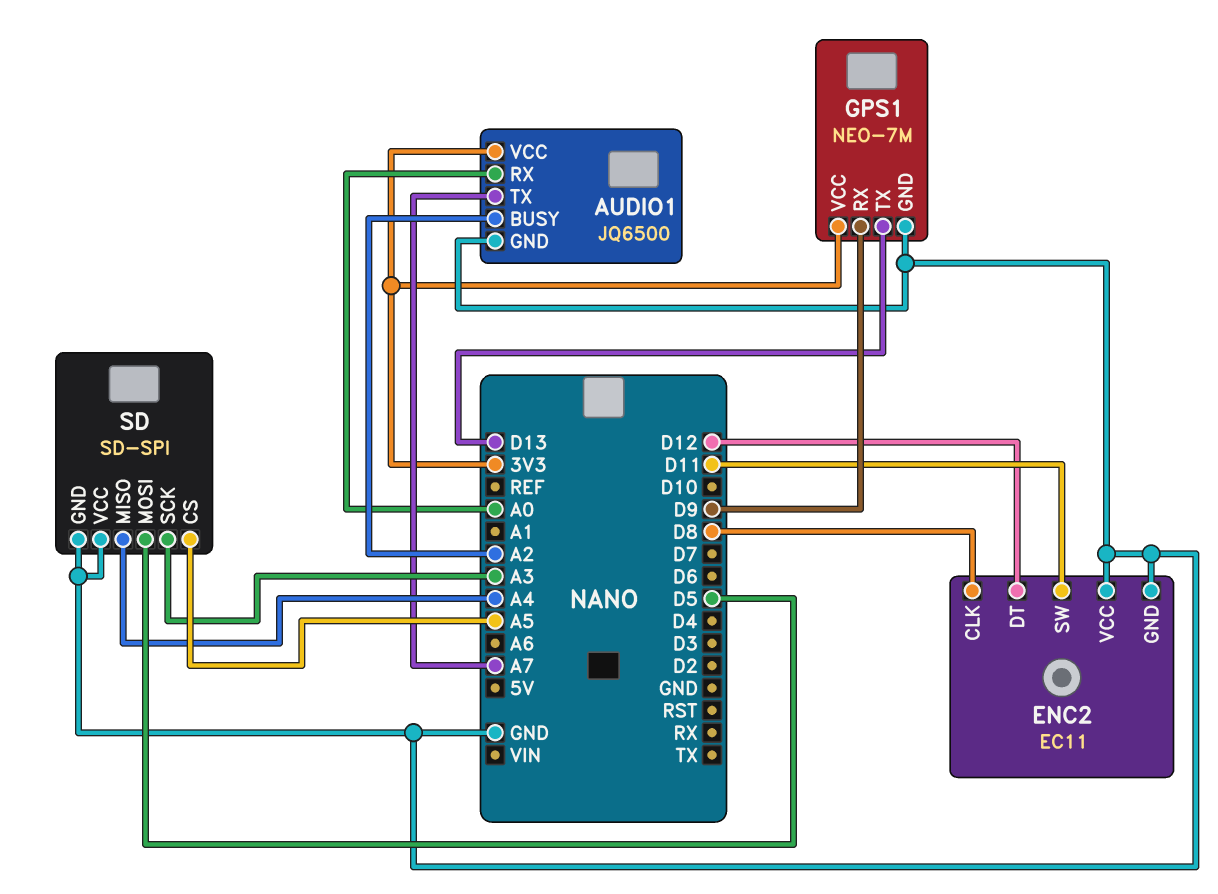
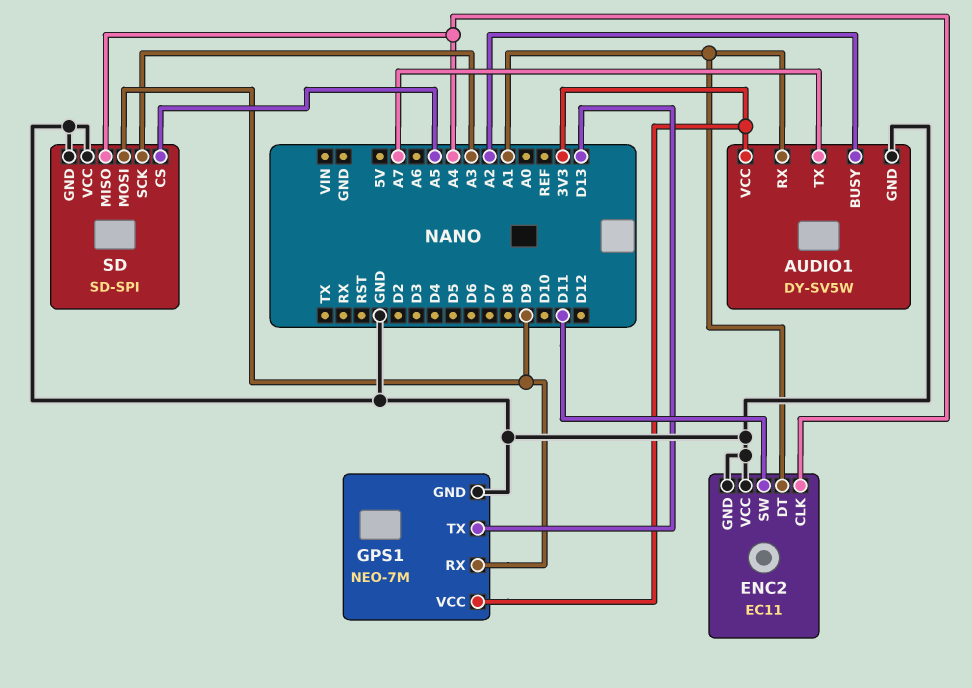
AUDIO1: JQ6500 -> DY-SV5W
AUDIO1 pin RX: A0 -> A1
ENC2 pin CLK: D8 -> A4
ENC2 pin DT: D12 -> A1
SD pin MOSI: D5 -> D9

